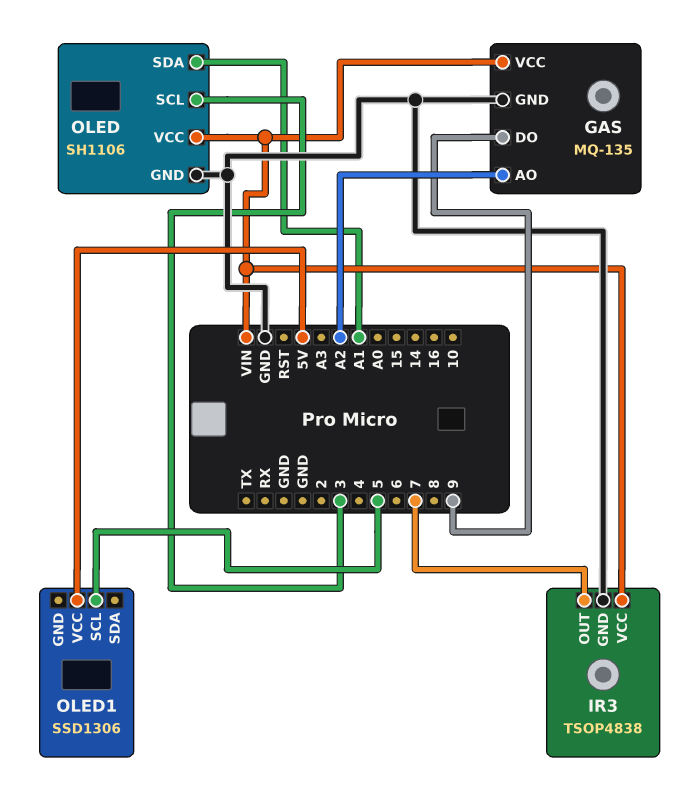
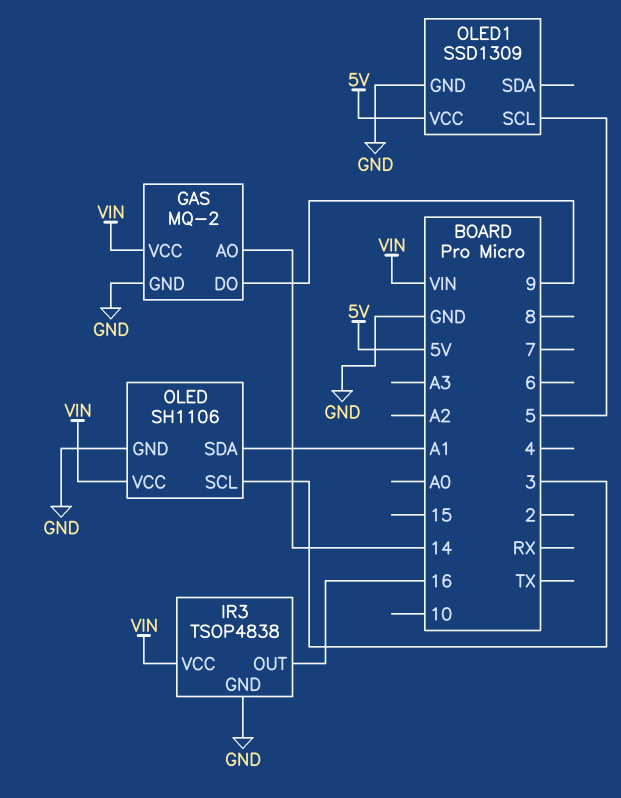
GAS: MQ-135 -> MQ-2
GAS pin AO: A2 -> 14
IR3 pin OUT: 7 -> 16
OLED1: SSD1306 -> SSD1309
OLED1 pin GND: none -> GND

